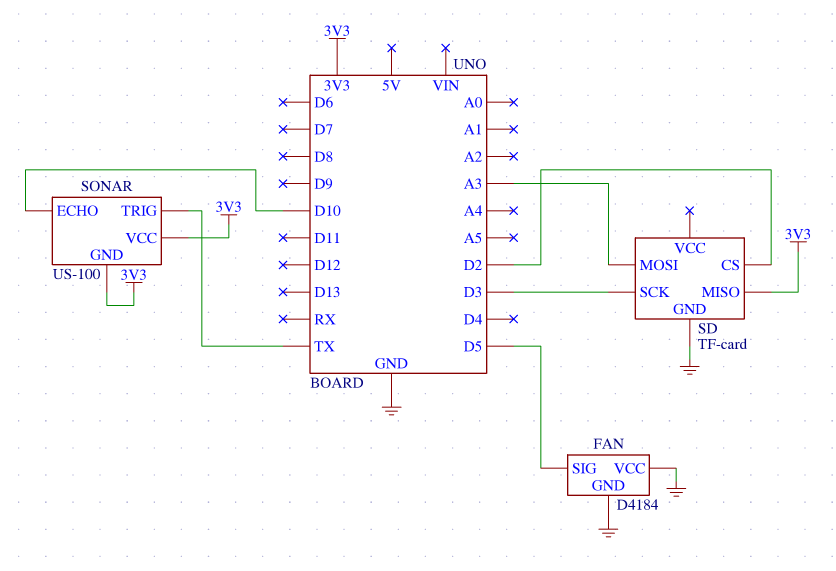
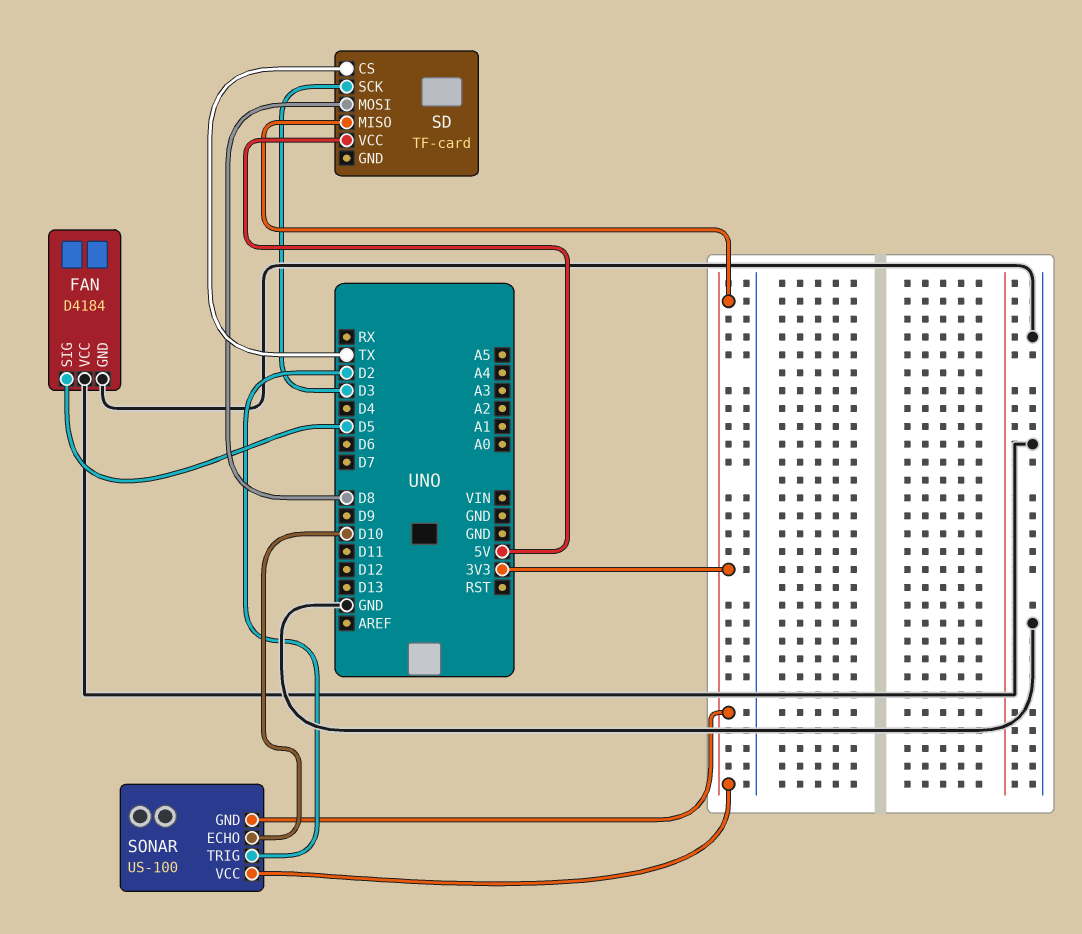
SD pin CS: D2 -> TX
SD pin GND: GND -> none
SD pin MOSI: A3 -> D8
SD pin VCC: none -> 5V
SONAR pin TRIG: TX -> D2

